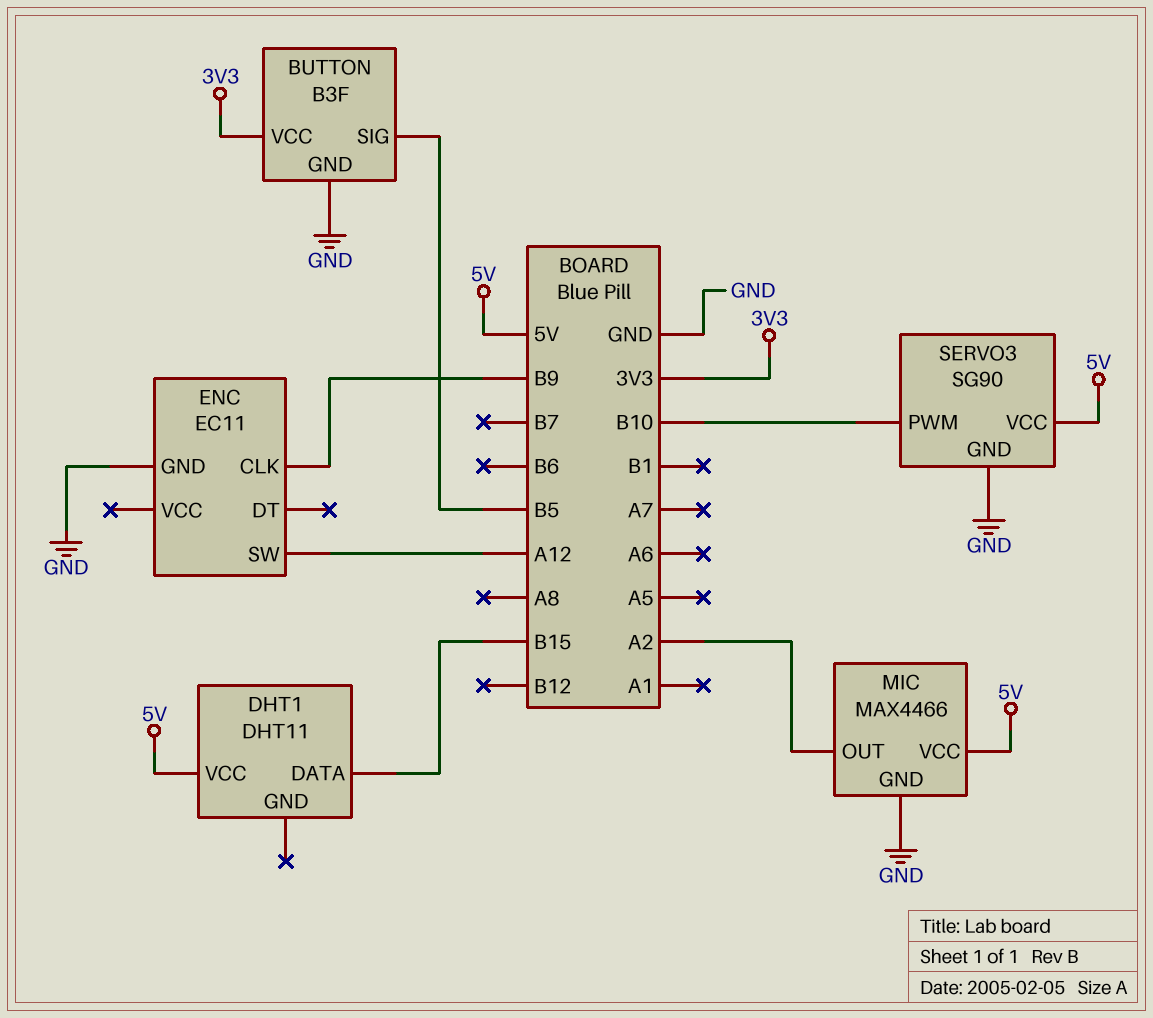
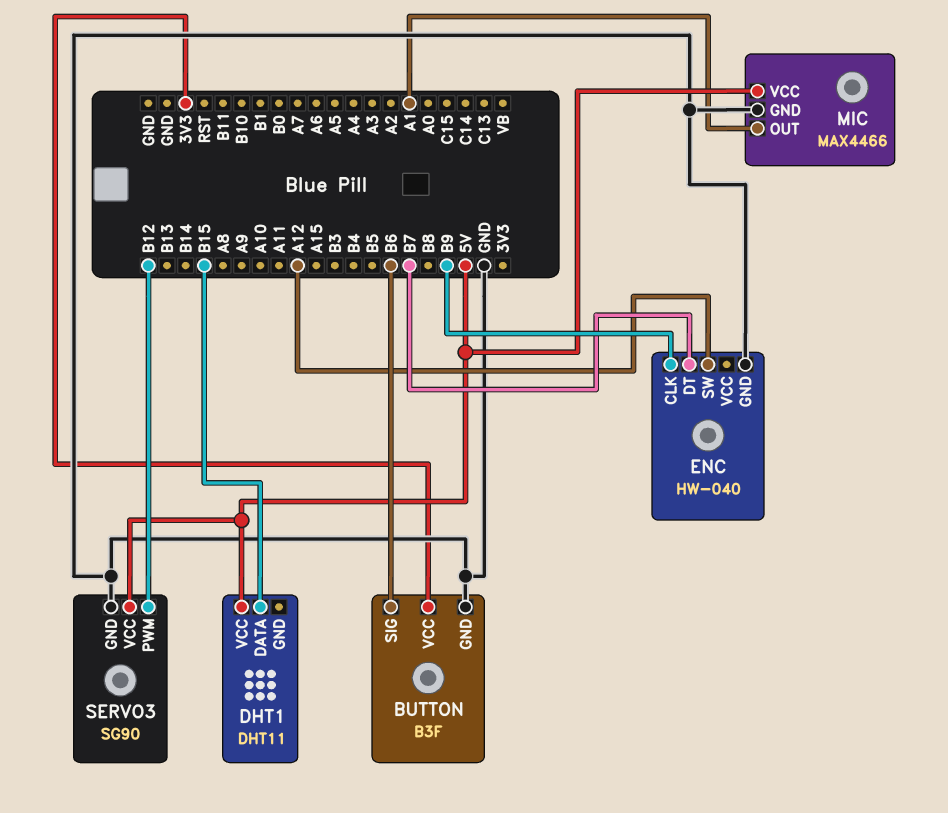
BUTTON pin SIG: B5 -> B6
ENC: EC11 -> HW-040
ENC pin DT: none -> B7
MIC pin OUT: A2 -> A1
SERVO3 pin PWM: B10 -> B12

